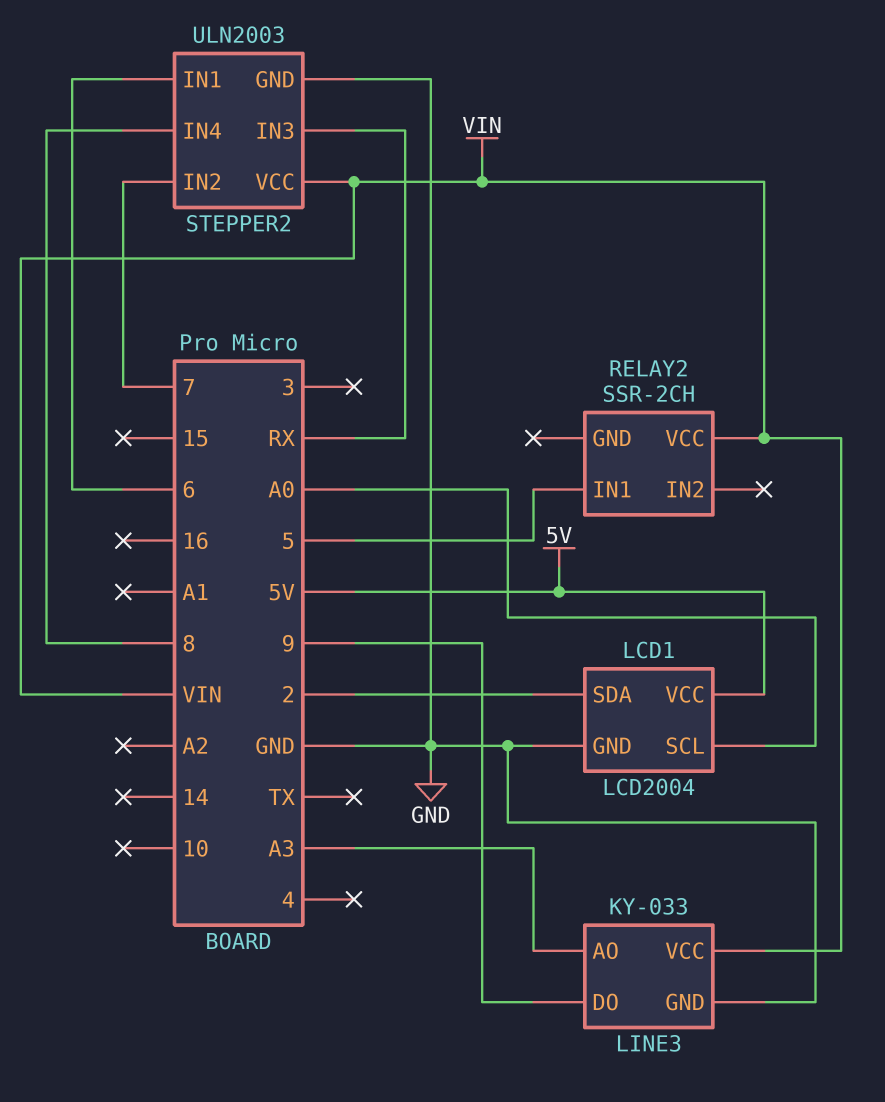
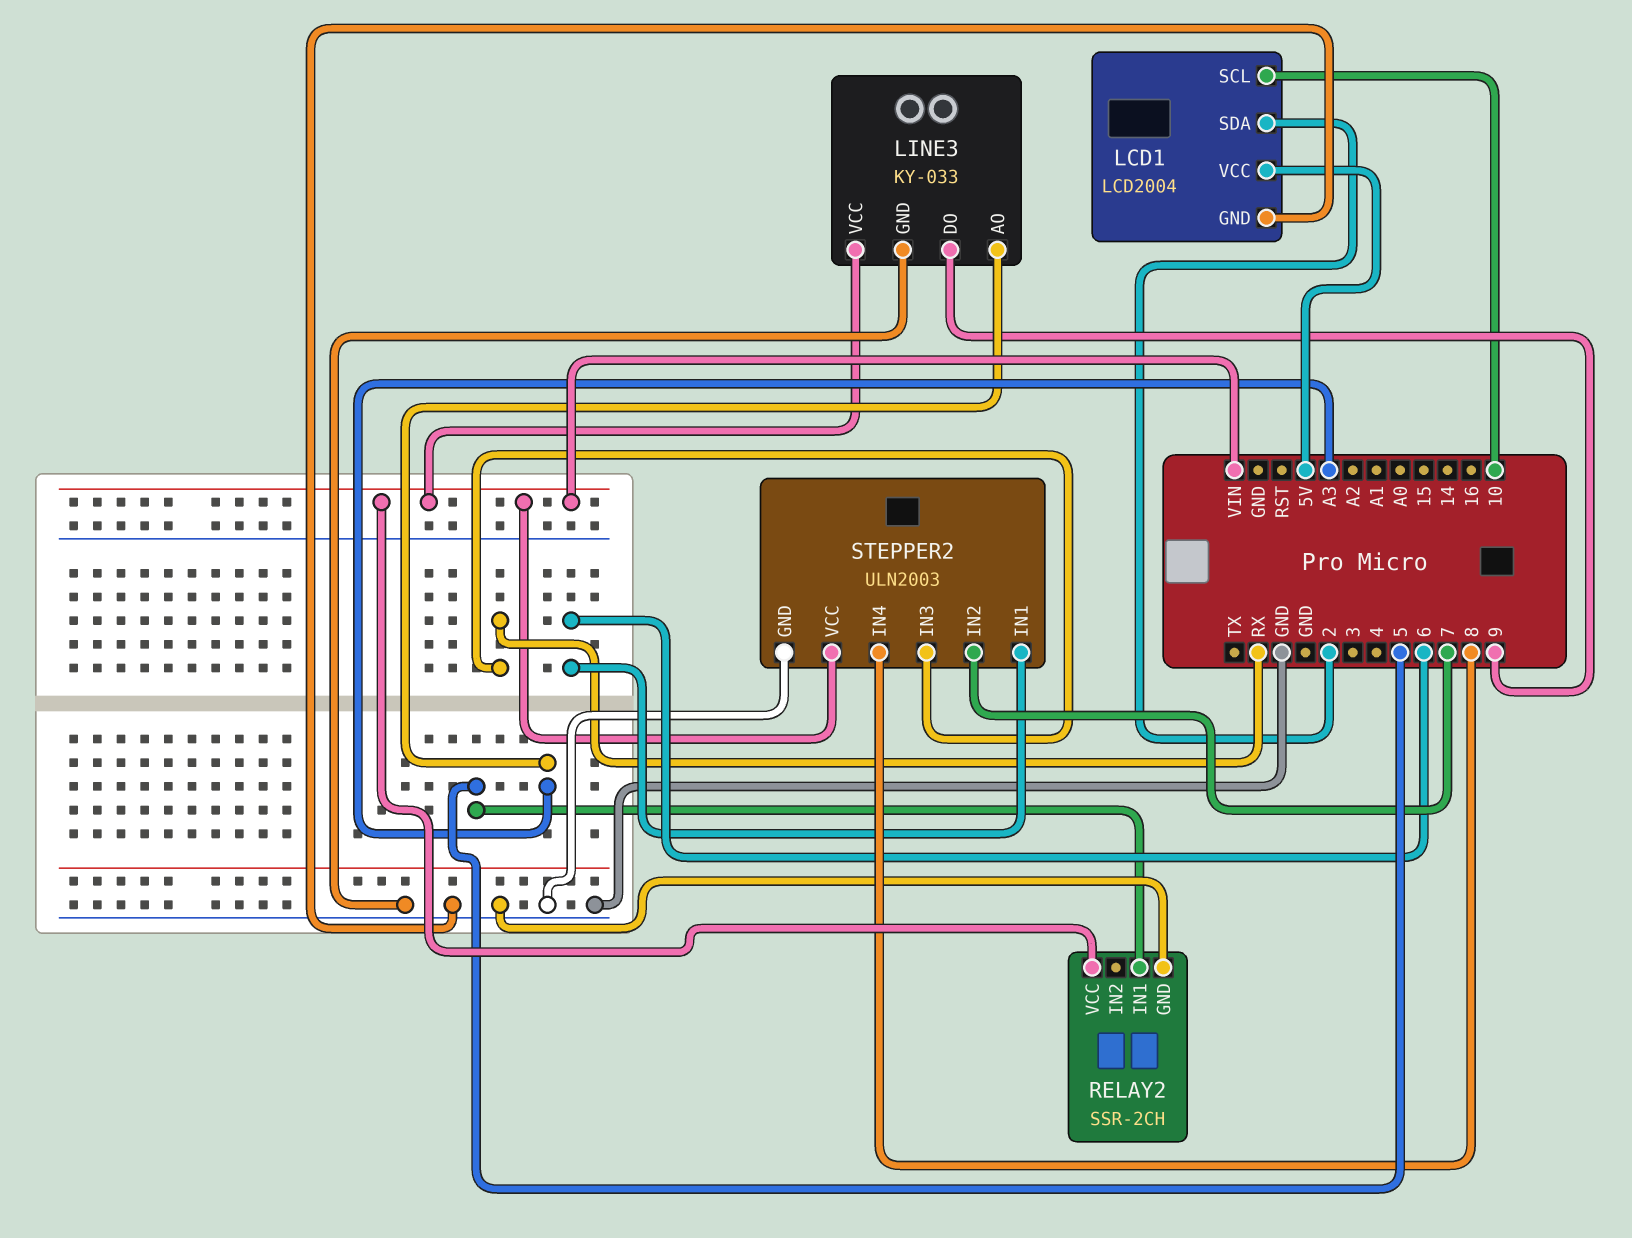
LCD1 pin SCL: A0 -> 10
RELAY2 pin GND: none -> GND

